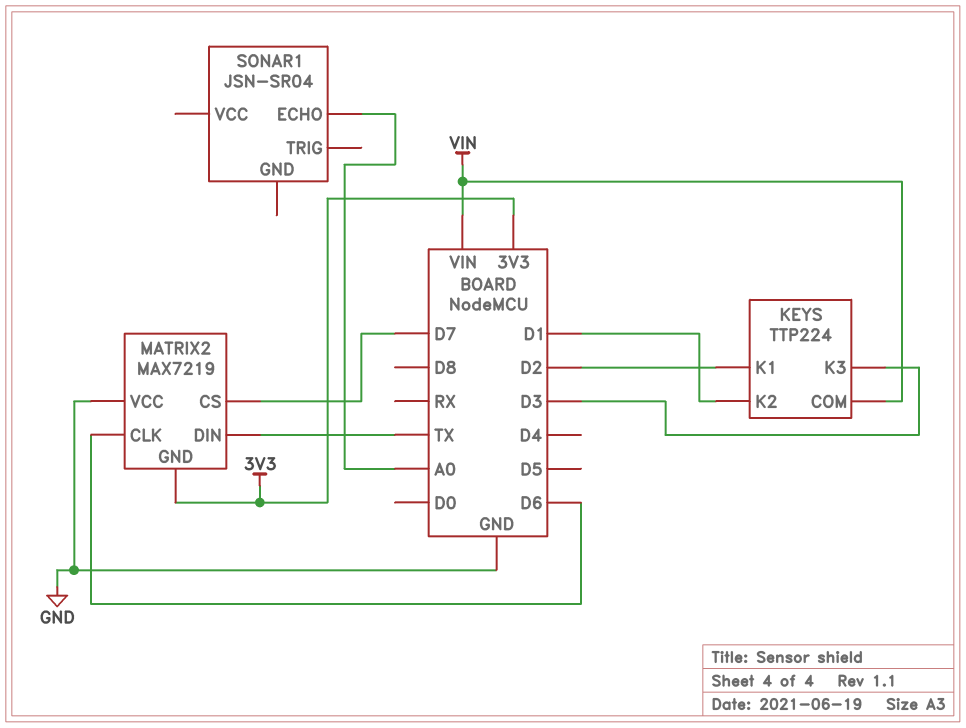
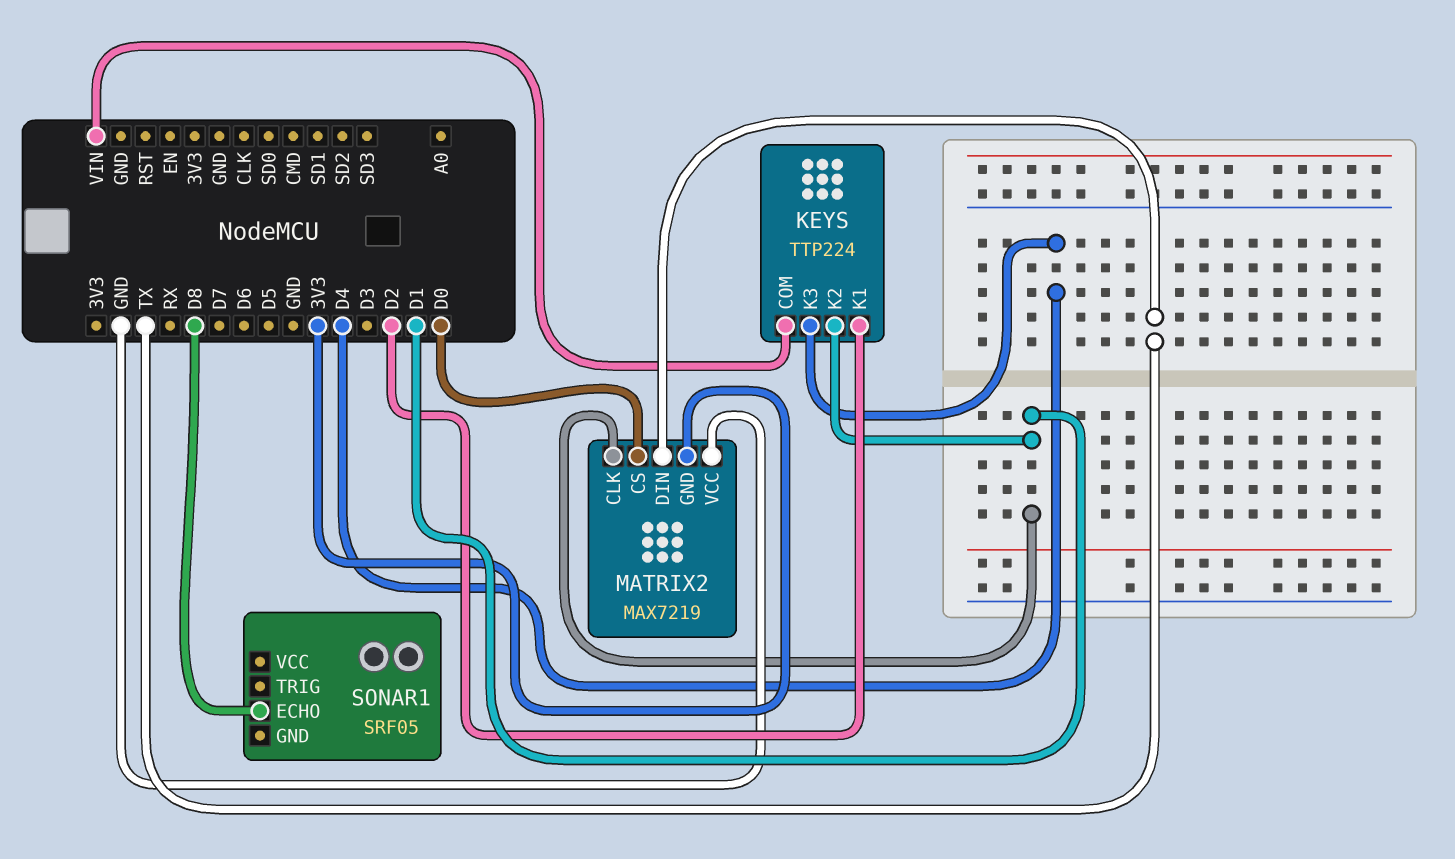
KEYS pin K3: D3 -> D4
MATRIX2 pin CLK: D6 -> D1
MATRIX2 pin CS: D7 -> D0
SONAR1: JSN-SR04 -> SRF05
SONAR1 pin ECHO: A0 -> D8

